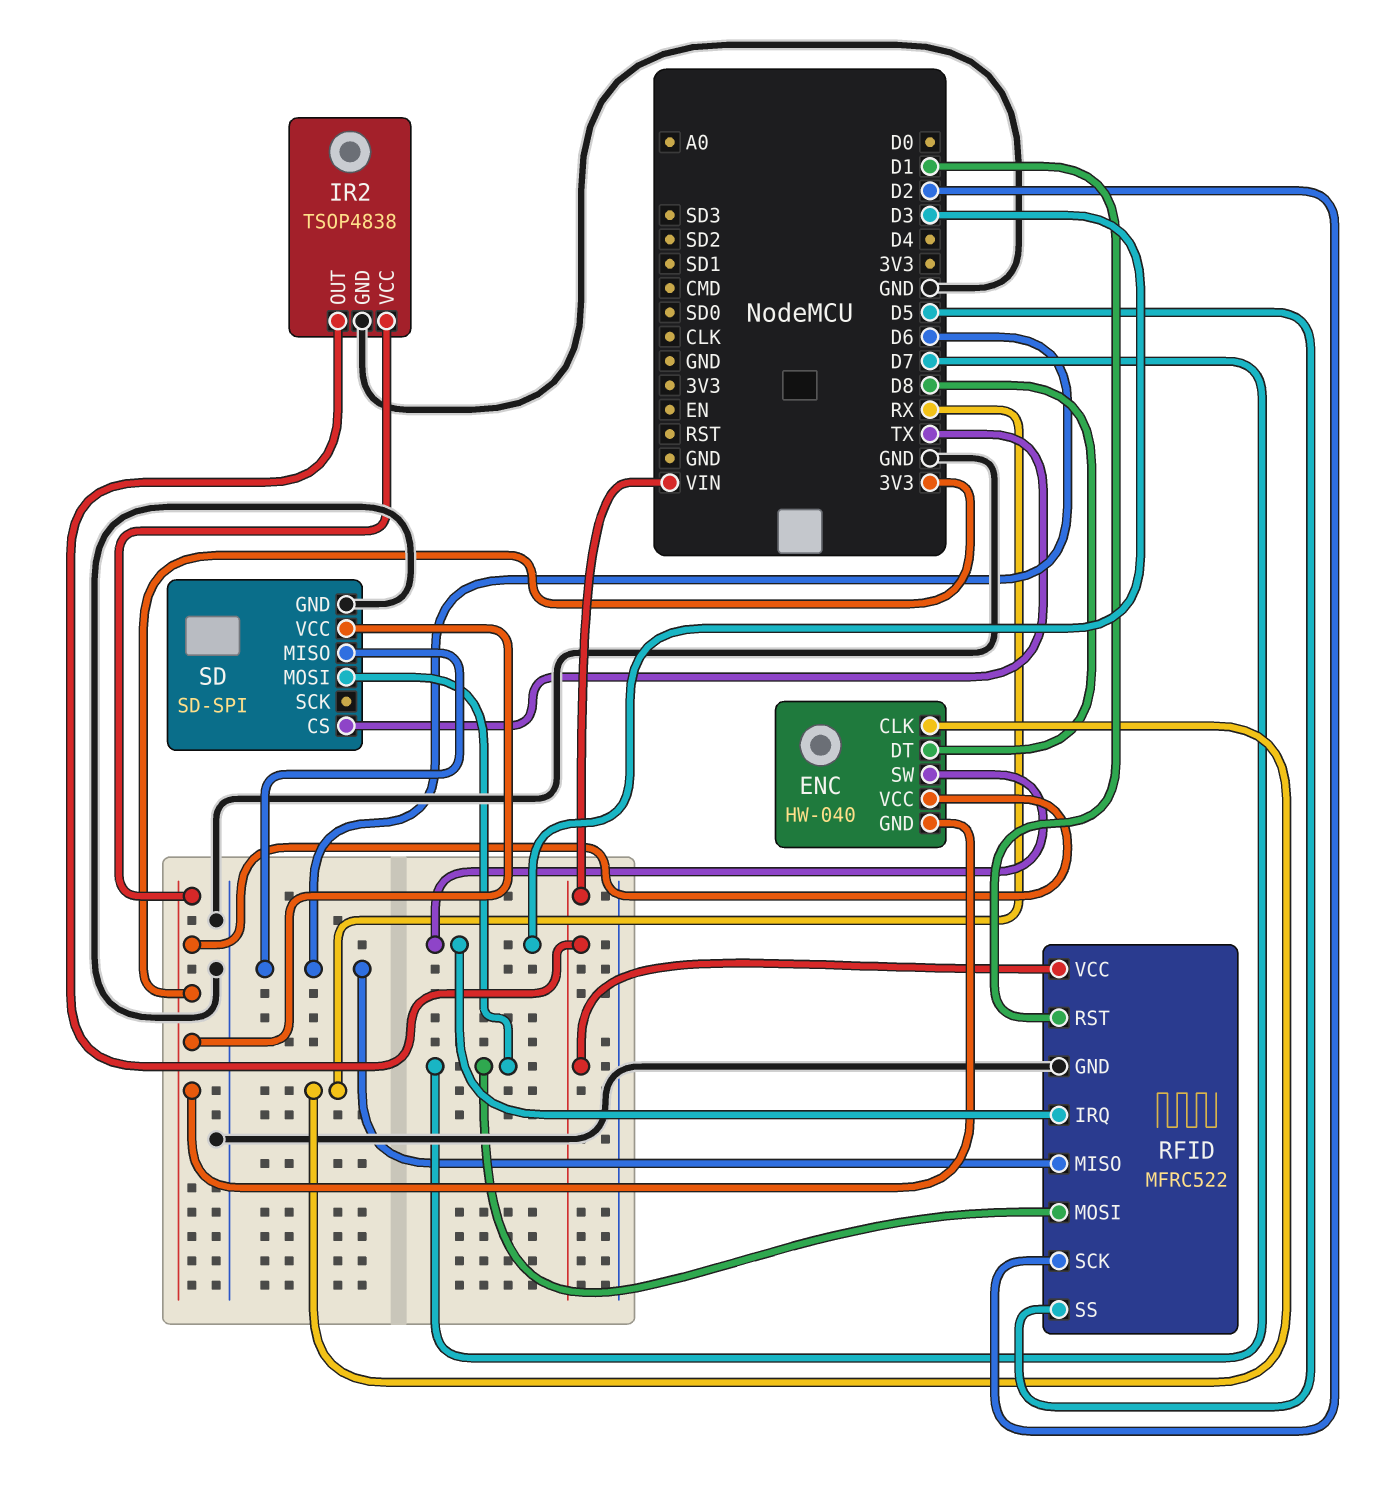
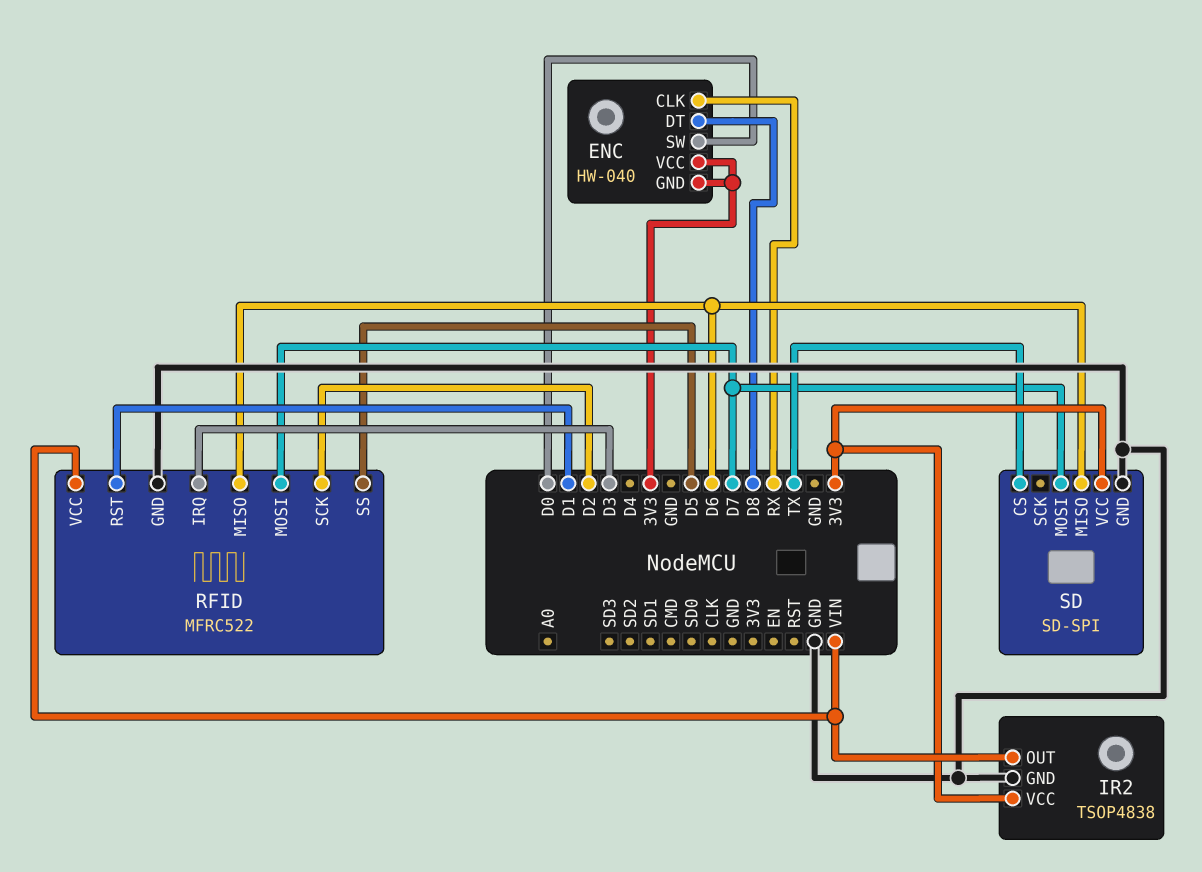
ENC pin SW: D3 -> D0

